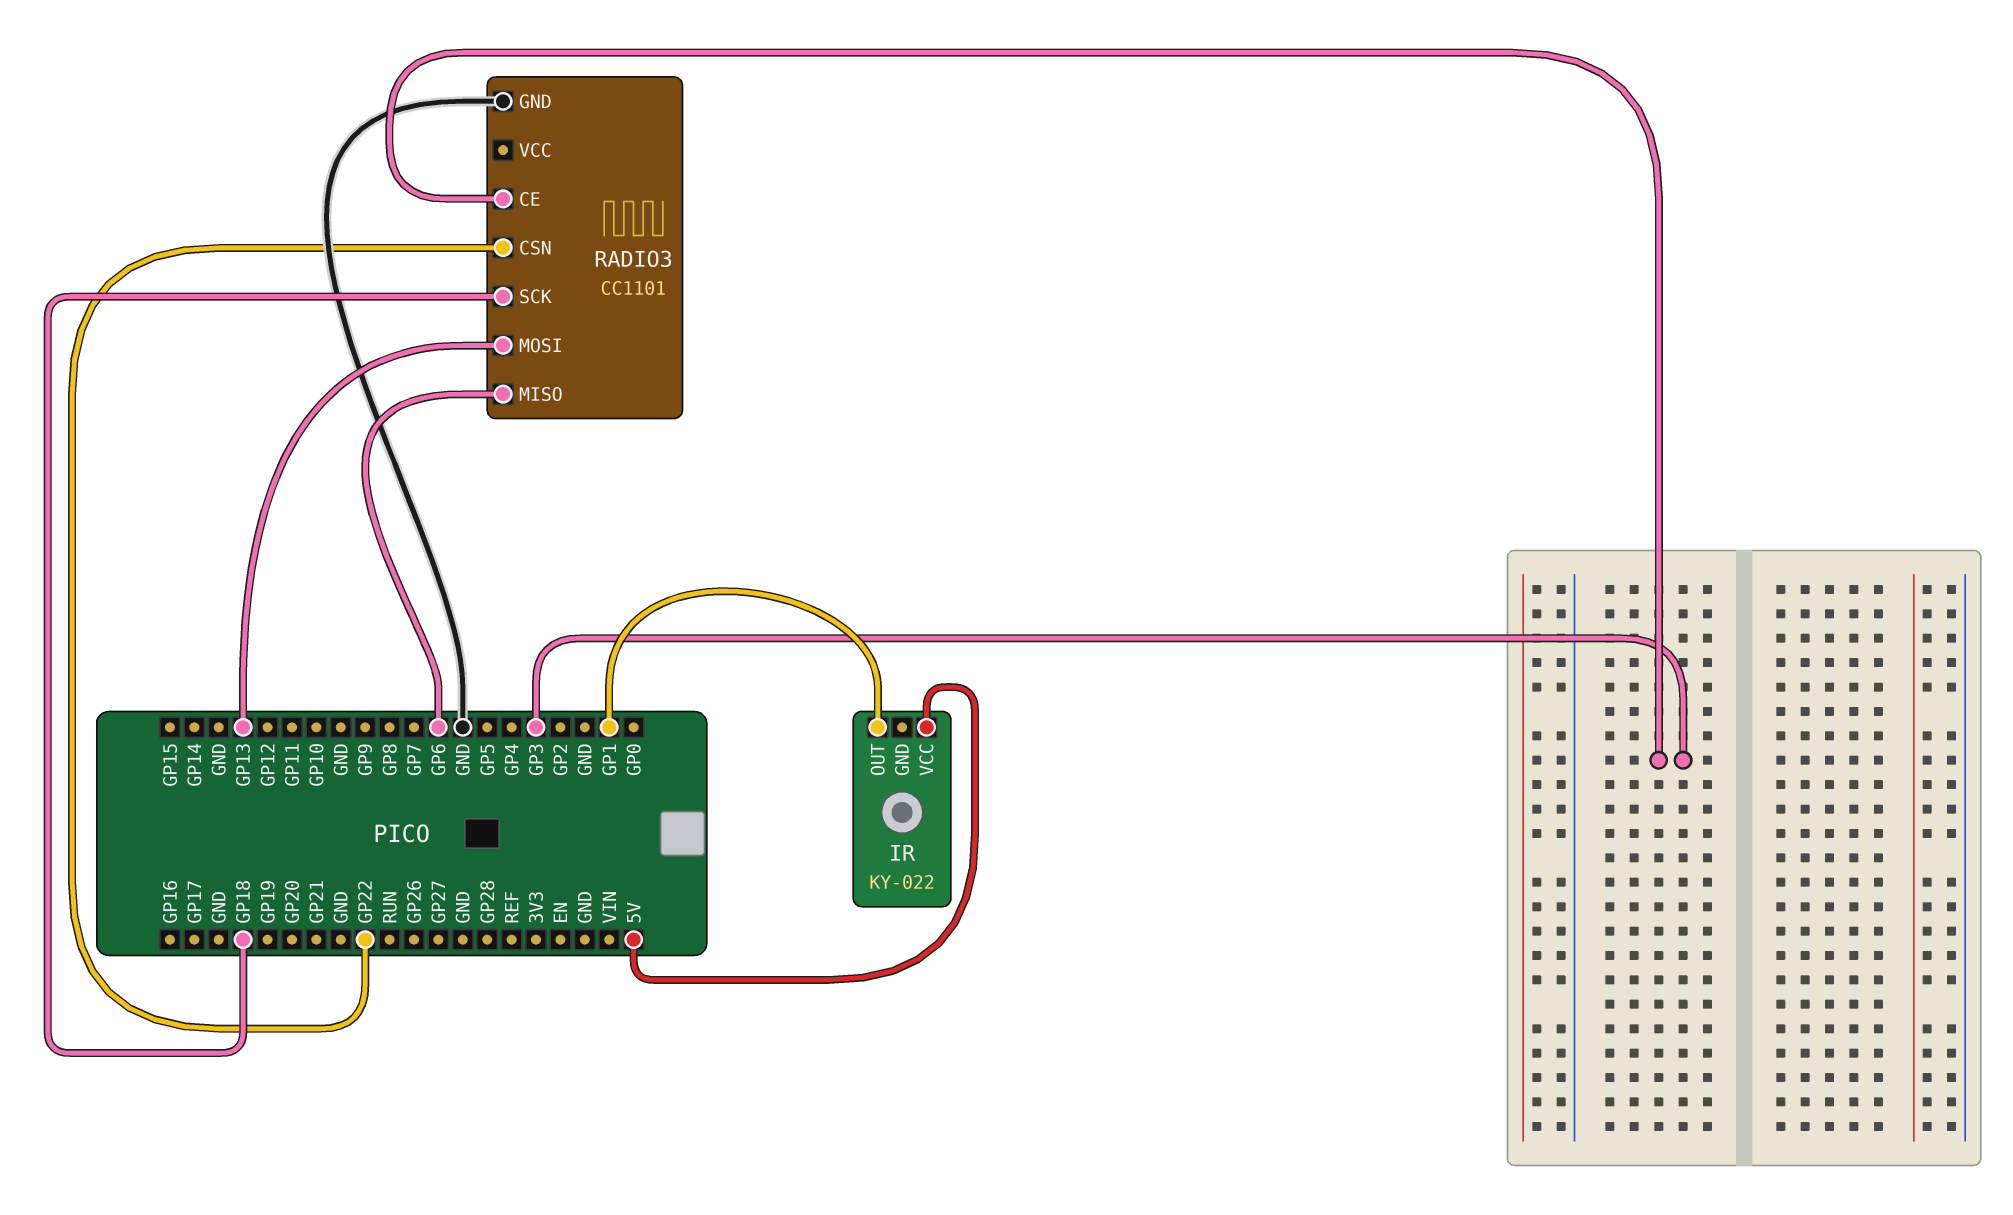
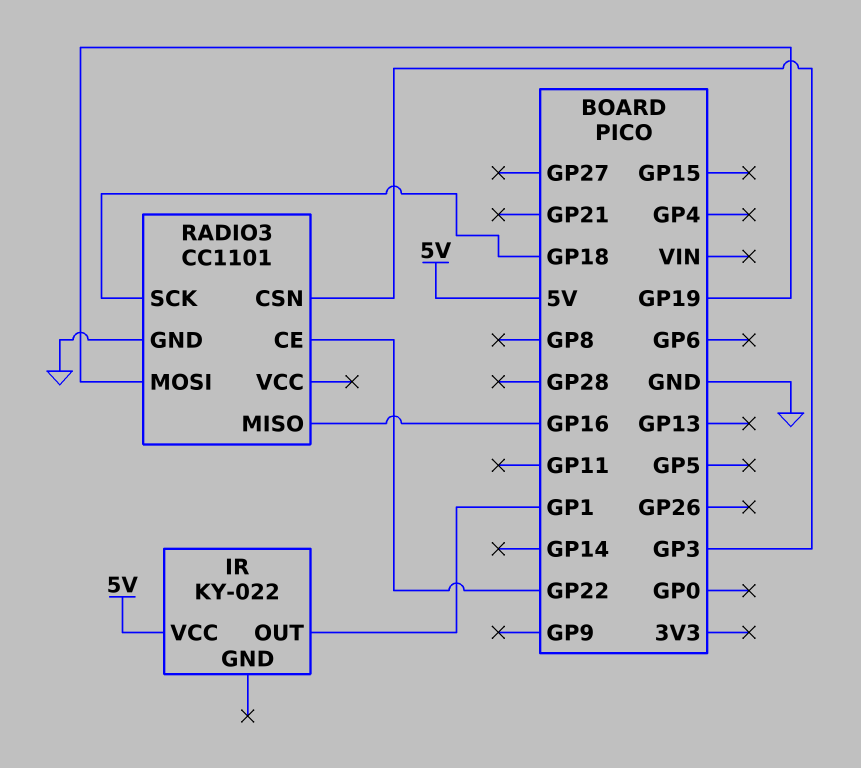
RADIO3 pin CE: GP3 -> GP22
RADIO3 pin CSN: GP22 -> GP3
RADIO3 pin MISO: GP6 -> GP16
RADIO3 pin MOSI: GP13 -> GP19

